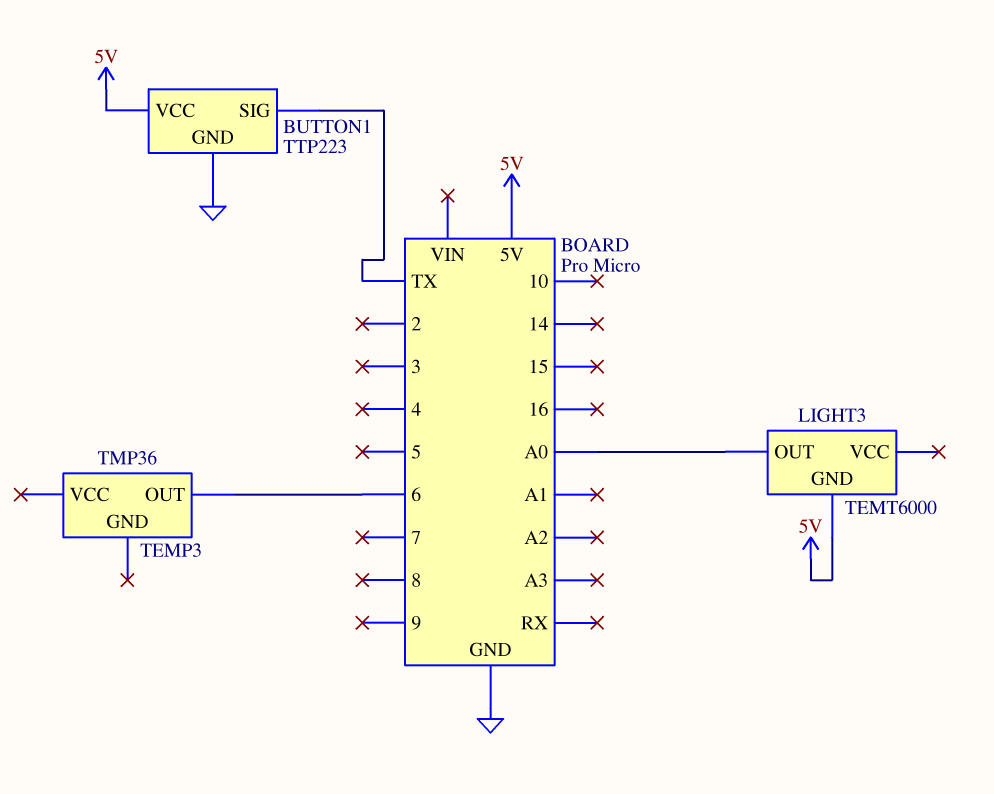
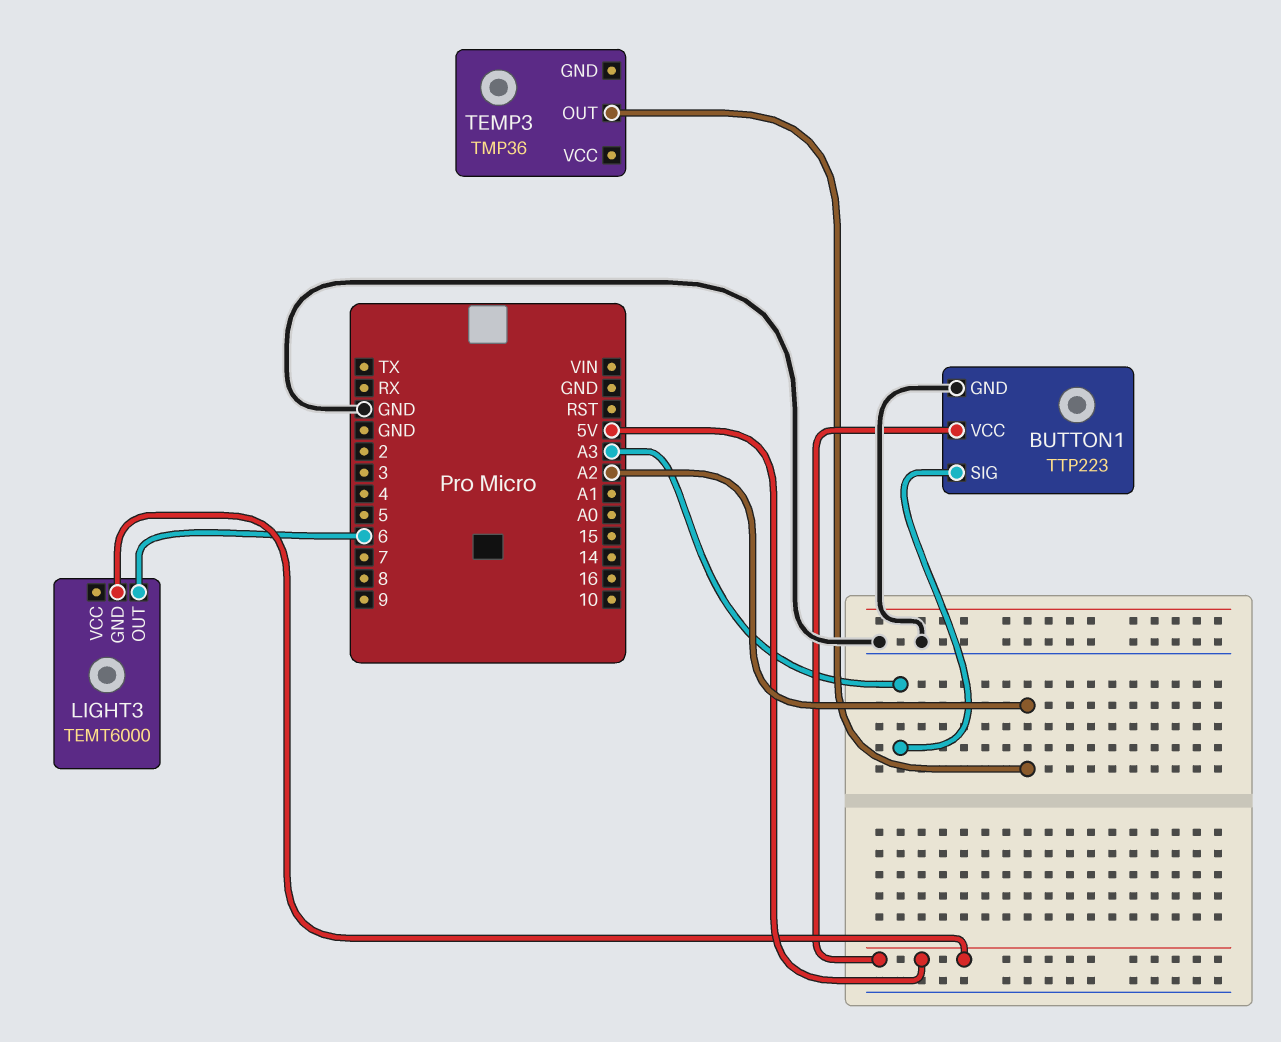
BUTTON1 pin SIG: TX -> A3
LIGHT3 pin OUT: A0 -> 6
TEMP3 pin OUT: 6 -> A2

